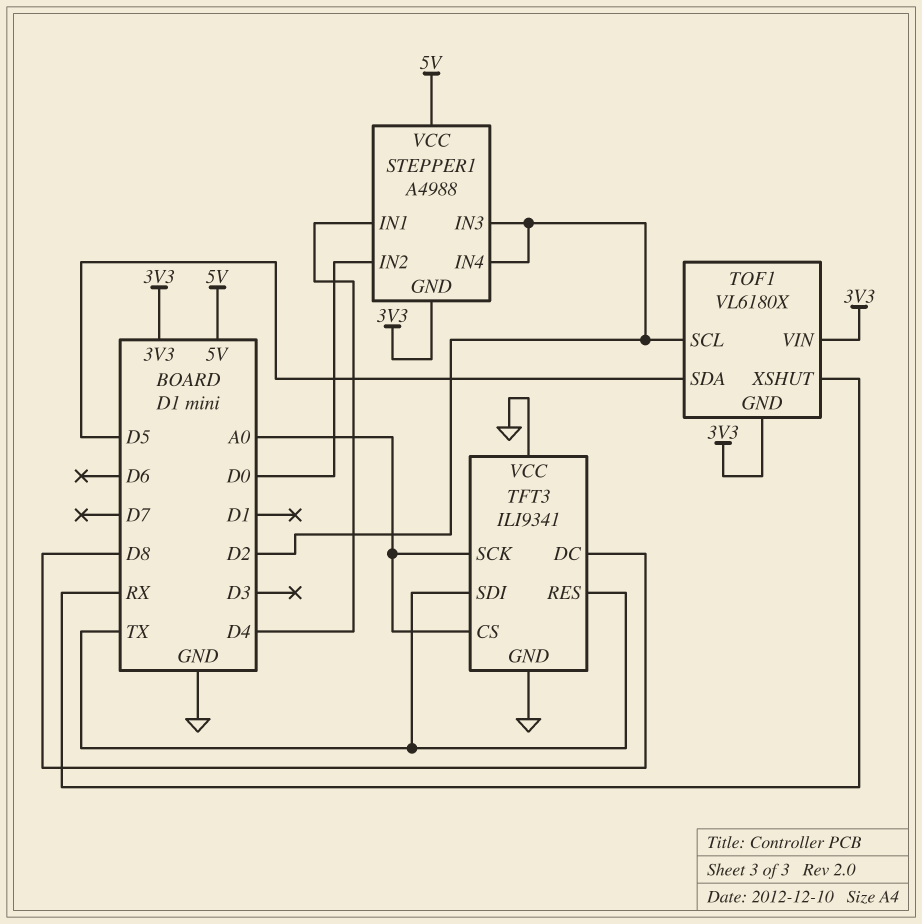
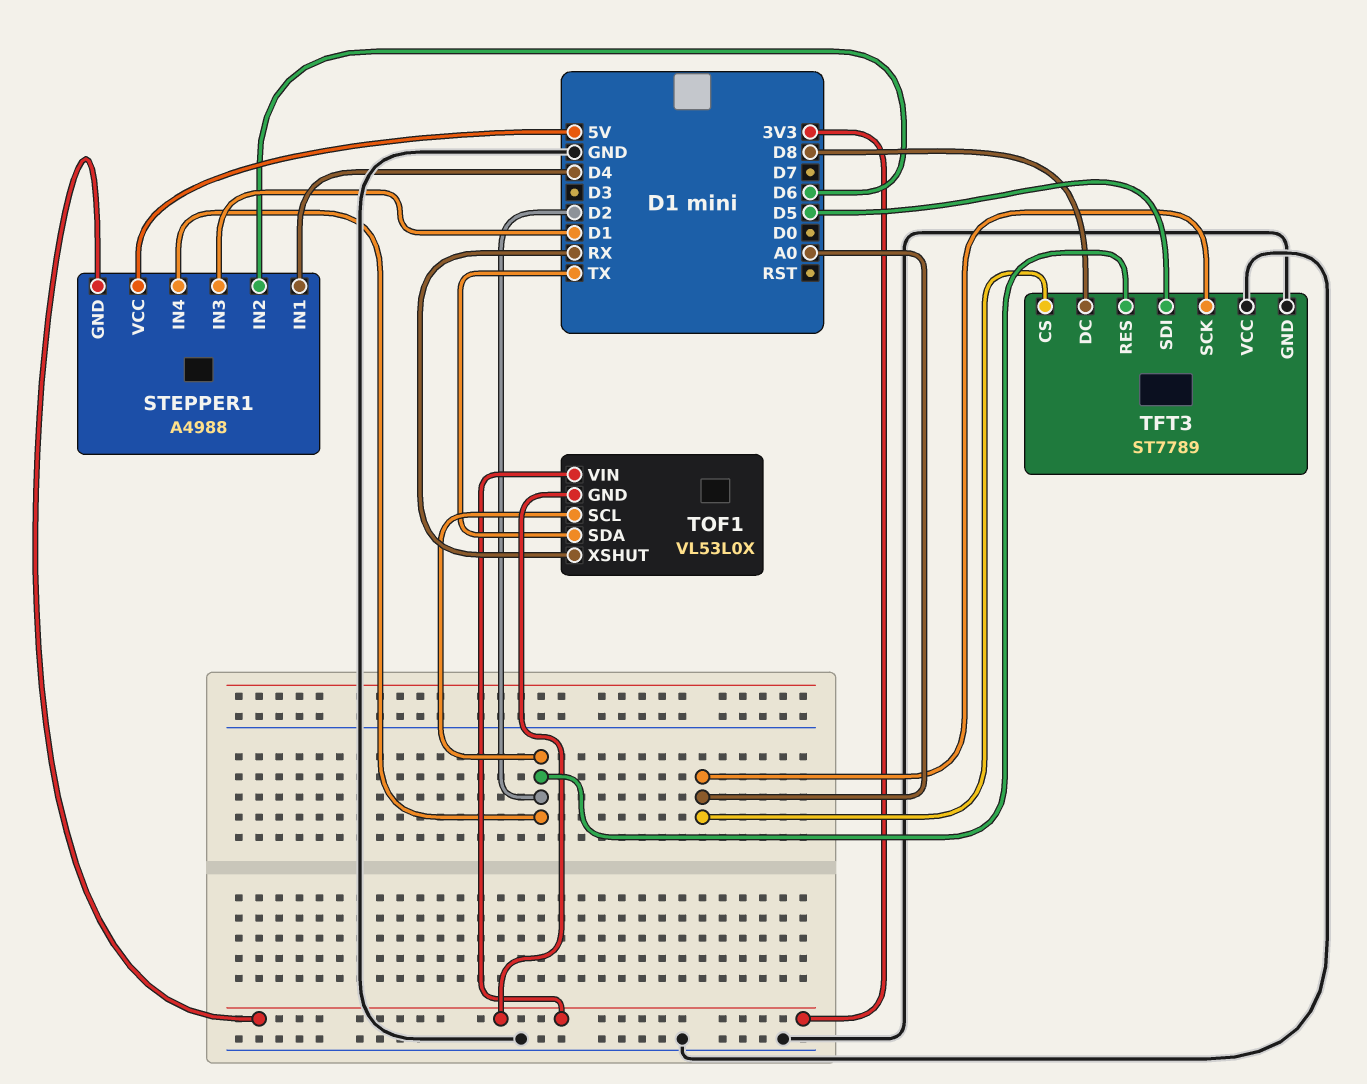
STEPPER1 pin IN2: D0 -> D6
STEPPER1 pin IN3: D2 -> D1
TFT3: ILI9341 -> ST7789
TFT3 pin RES: TX -> D2
TFT3 pin SDI: TX -> D5
TOF1: VL6180X -> VL53L0X
TOF1 pin SDA: D5 -> TX

